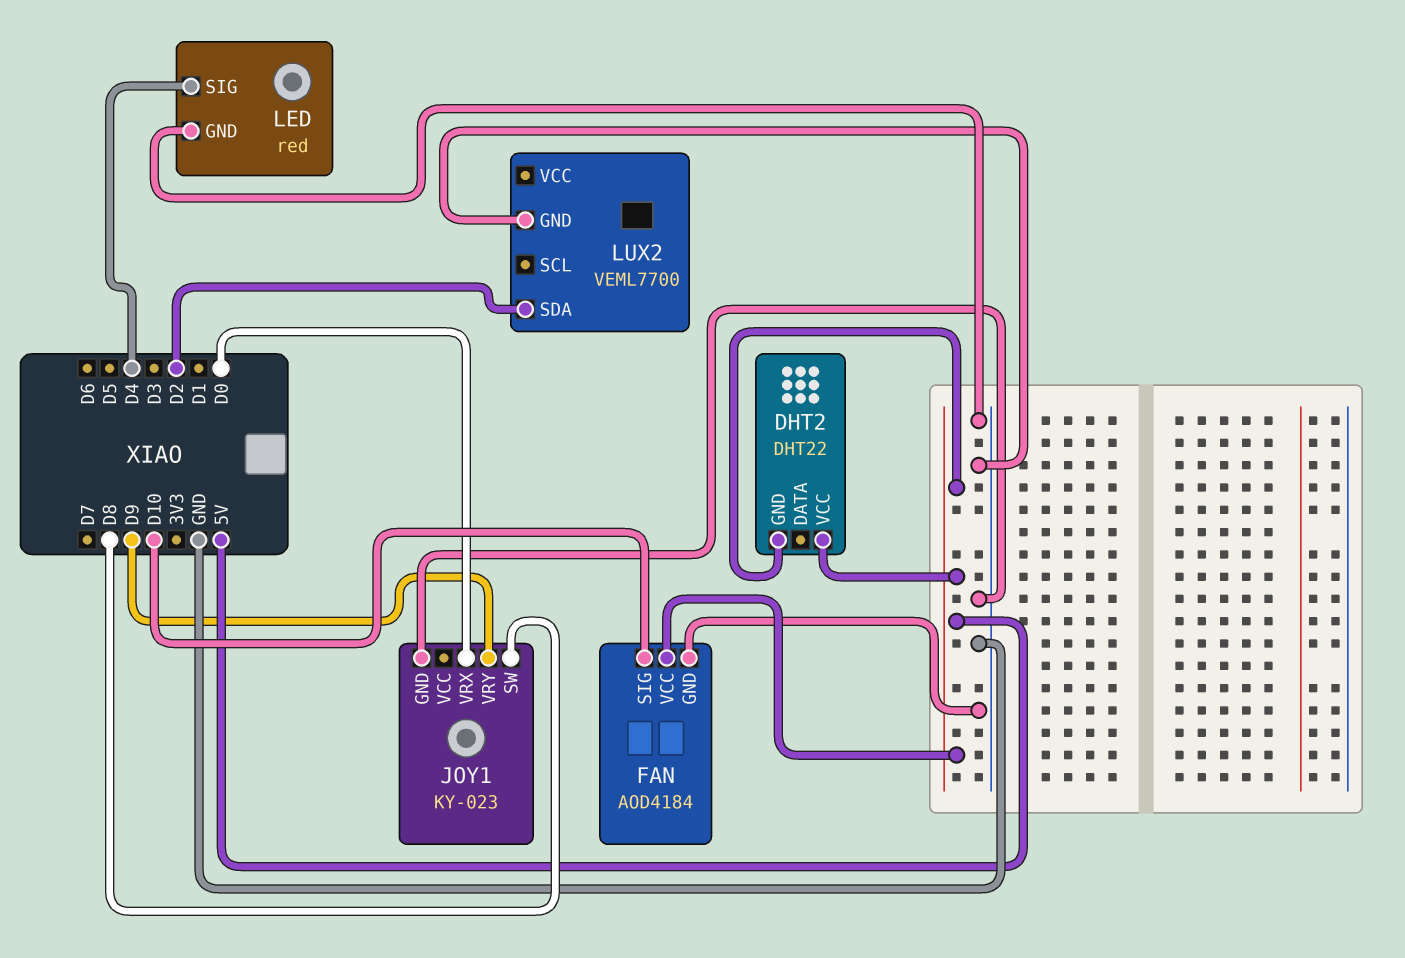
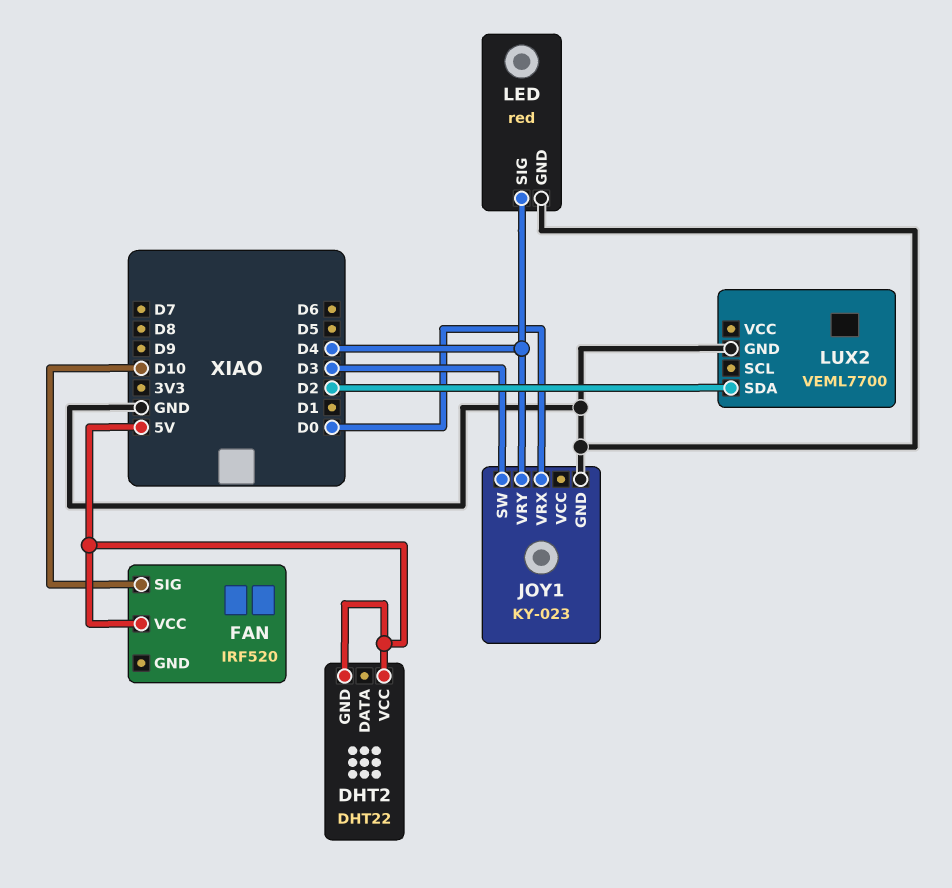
FAN: AOD4184 -> IRF520
FAN pin GND: GND -> none
JOY1 pin SW: D8 -> D3
JOY1 pin VRY: D9 -> D4

